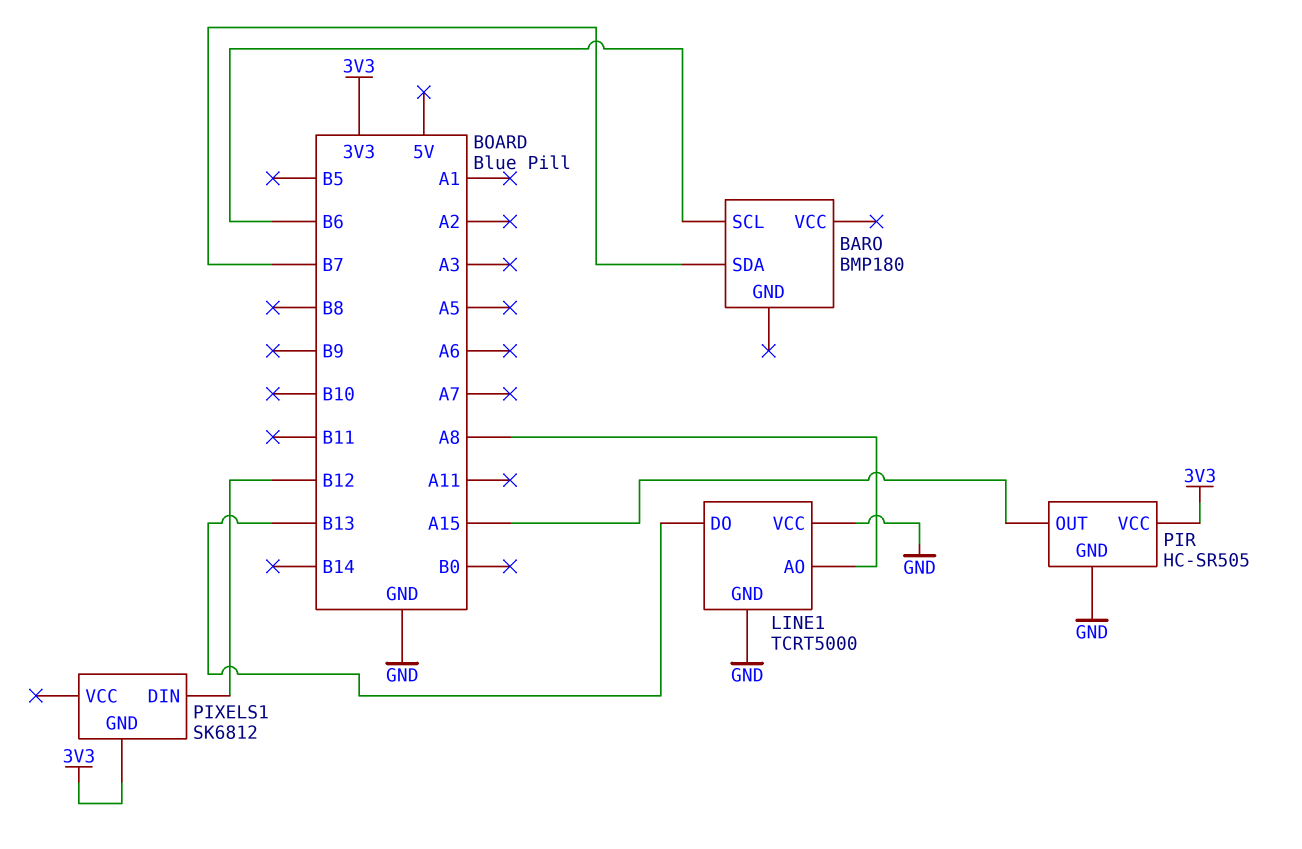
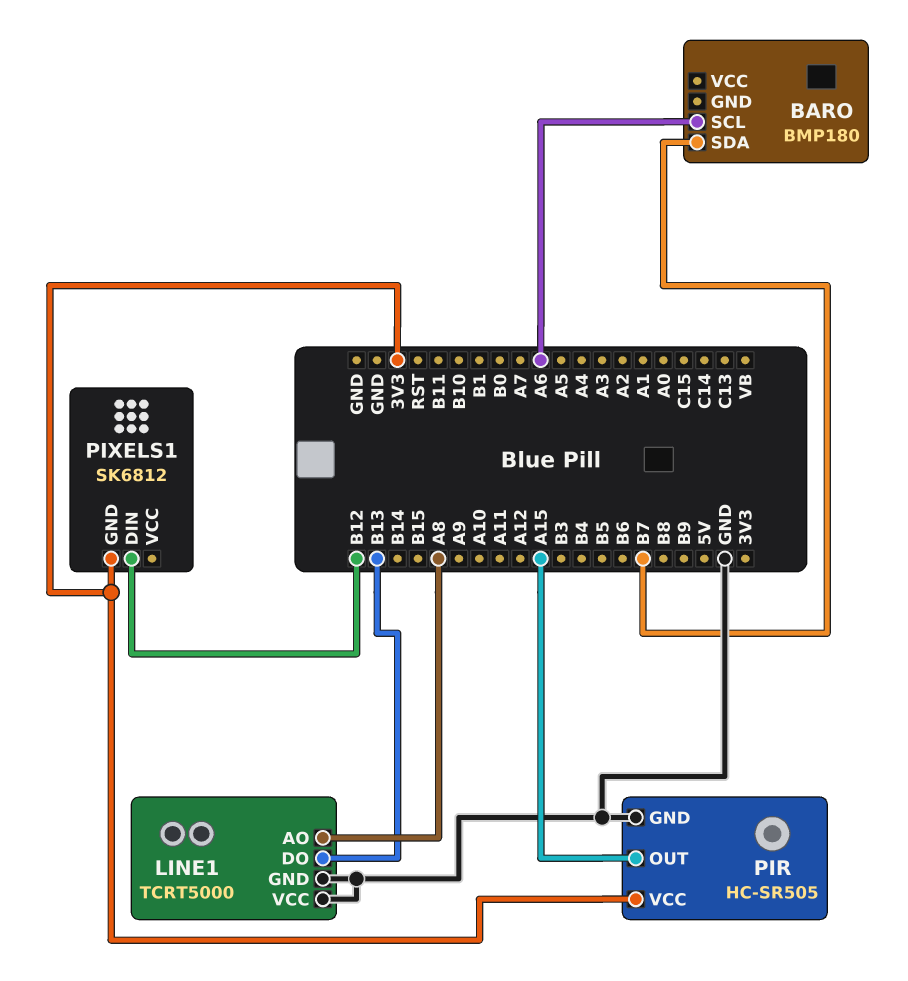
BARO pin SCL: B6 -> A6

